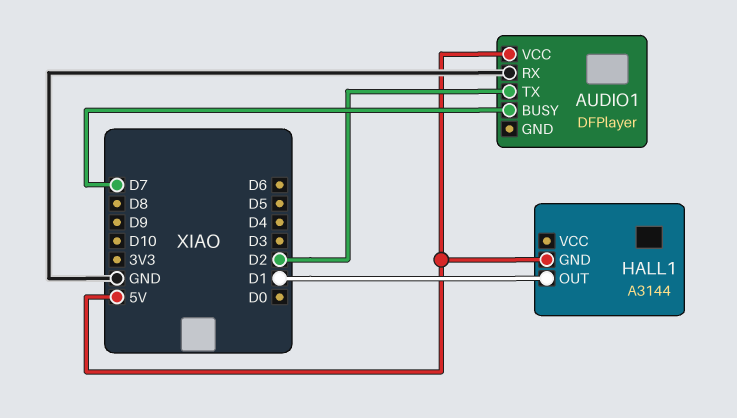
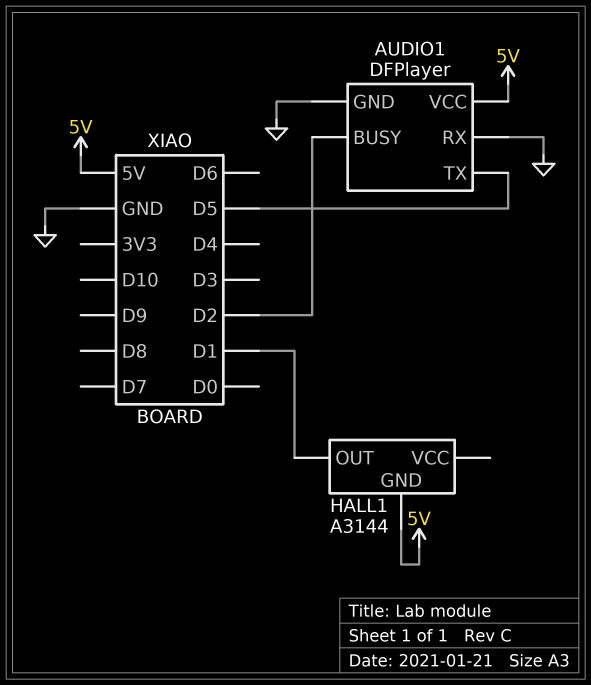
AUDIO1 pin BUSY: D7 -> D2
AUDIO1 pin GND: none -> GND
AUDIO1 pin TX: D2 -> D5

